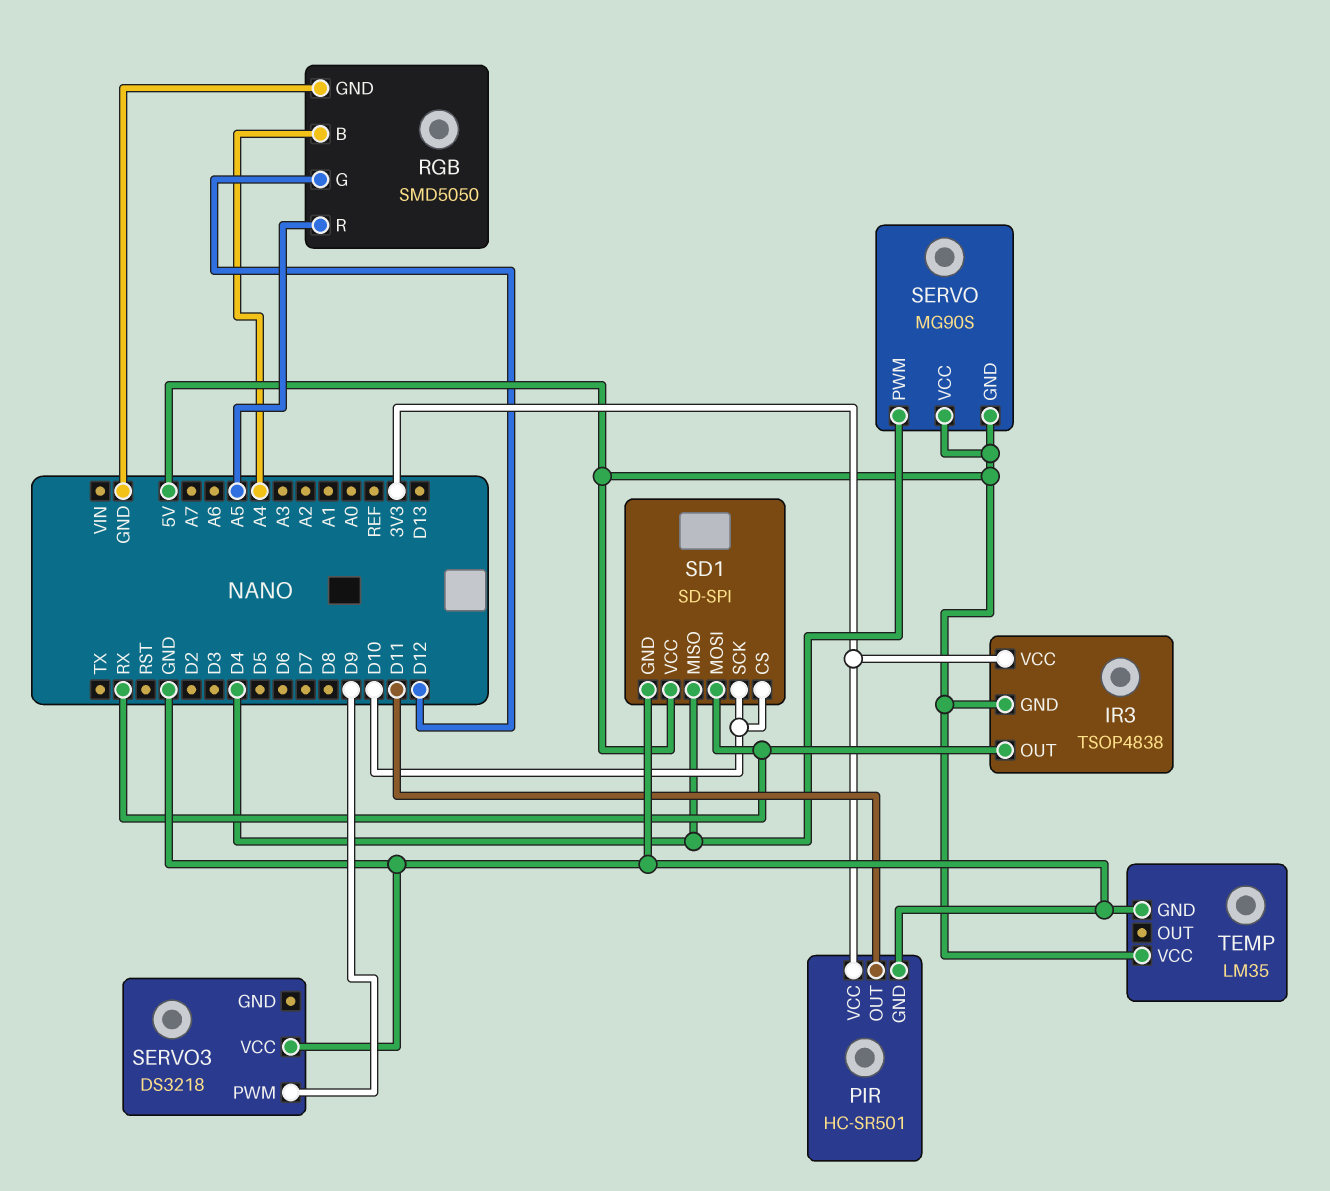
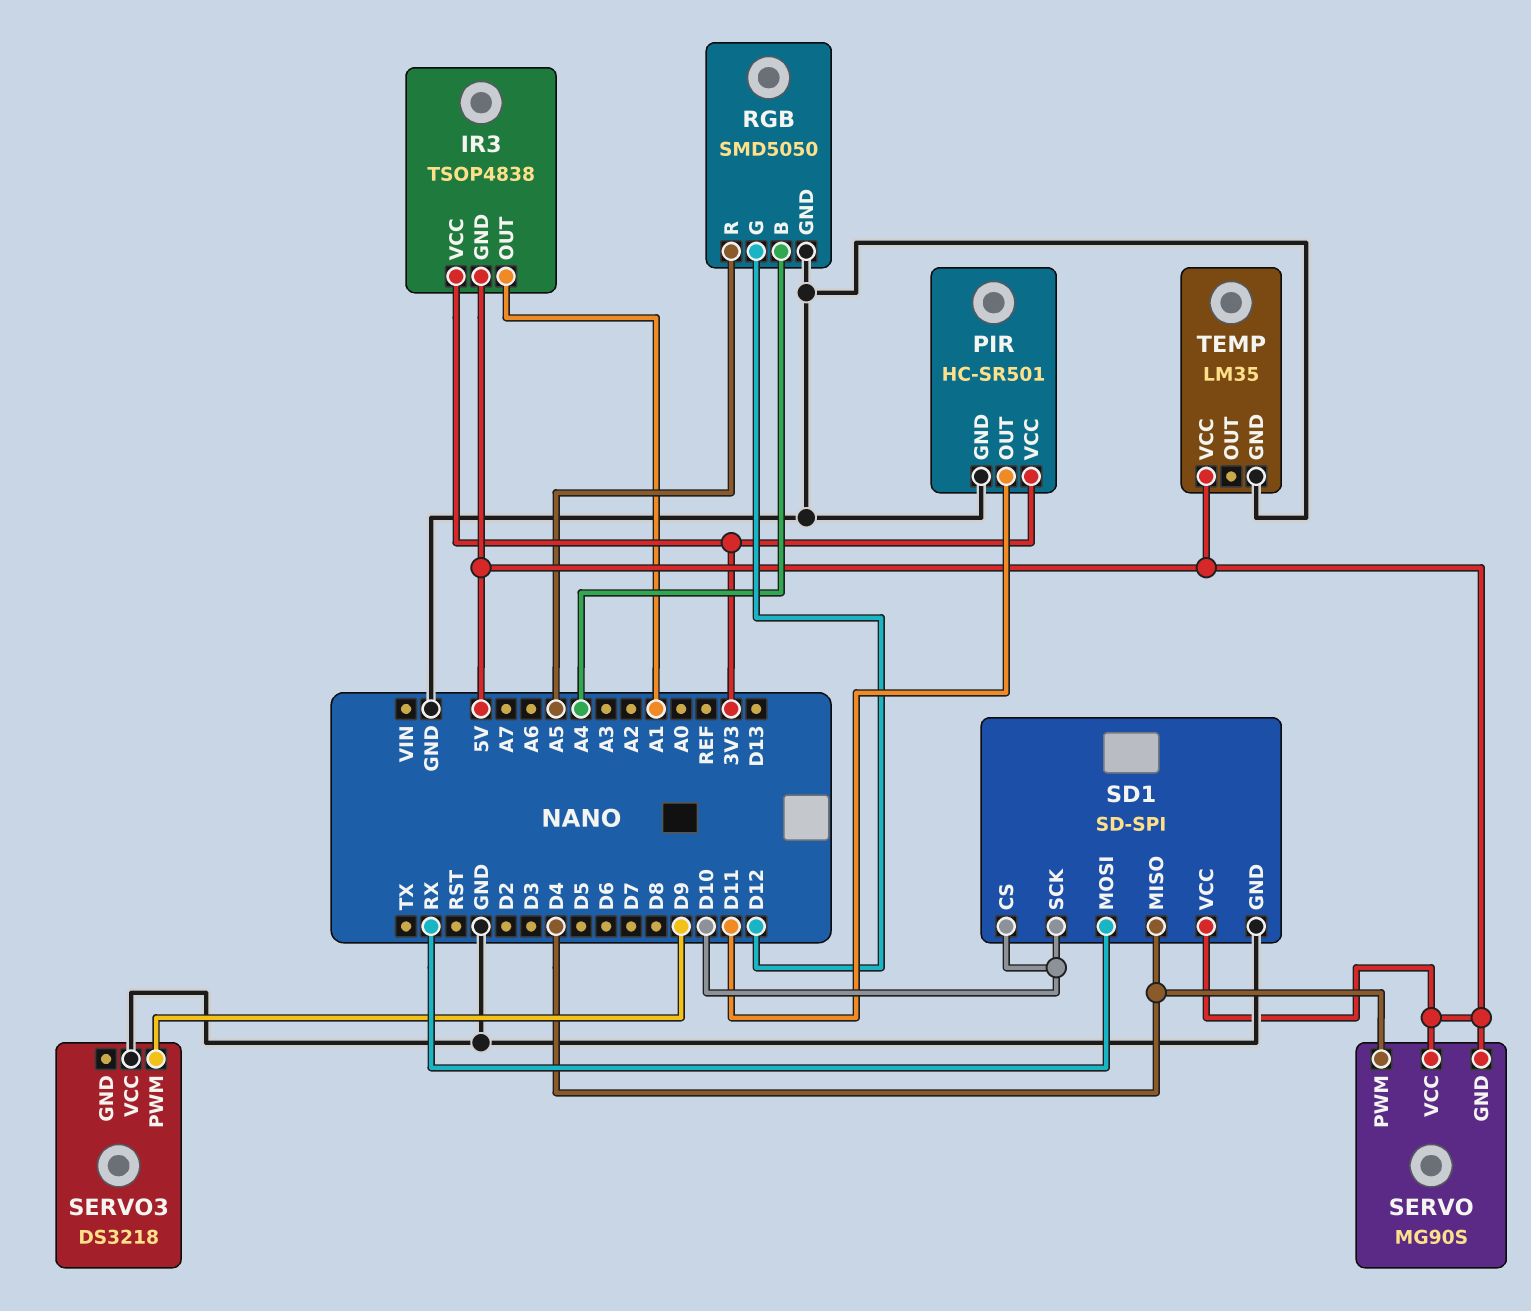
IR3 pin OUT: RX -> A1

